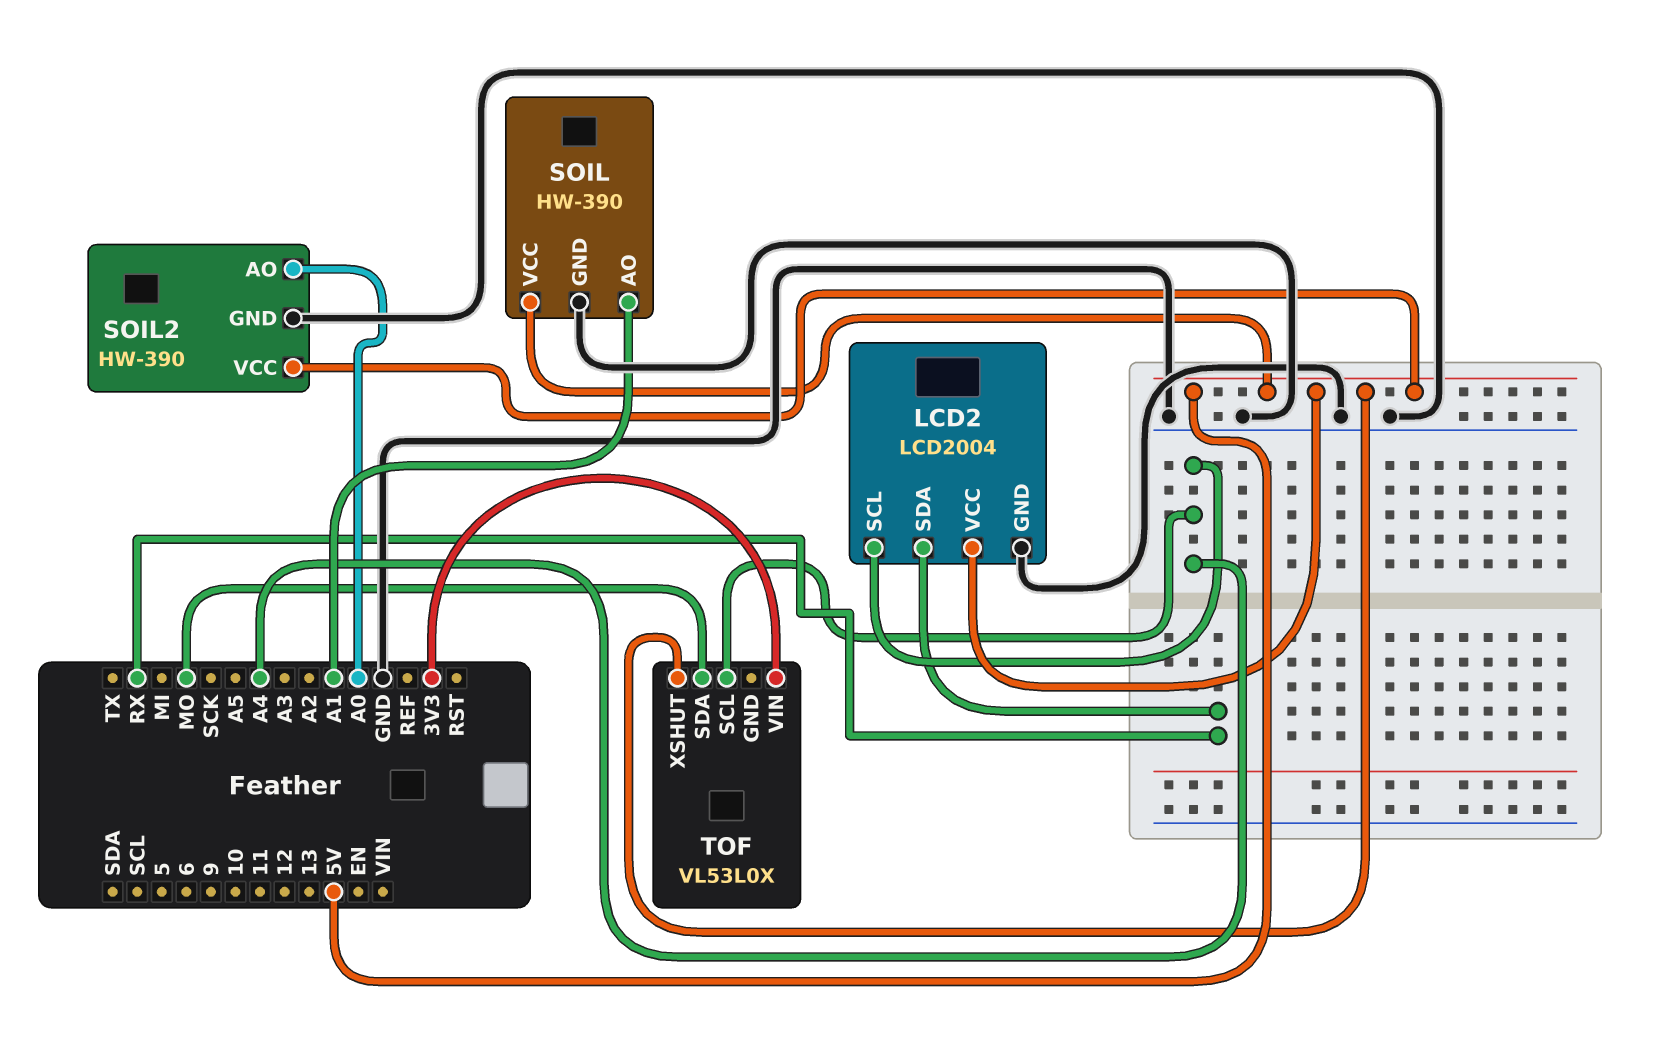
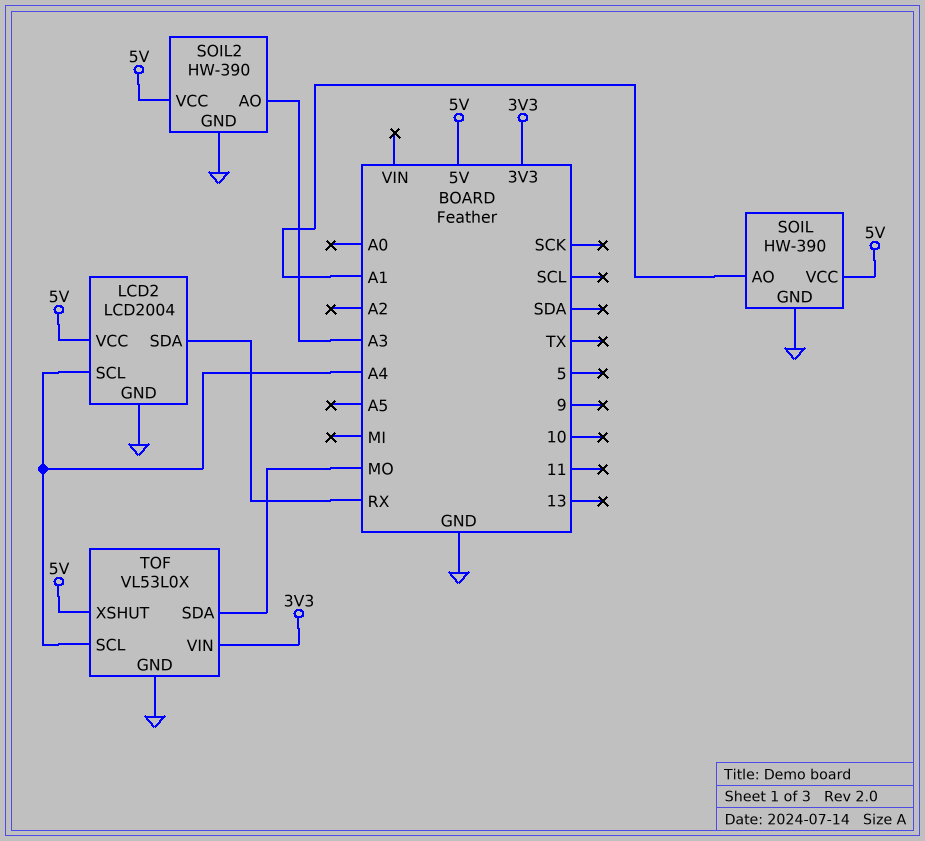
SOIL2 pin AO: A0 -> A3
TOF pin GND: none -> GND

